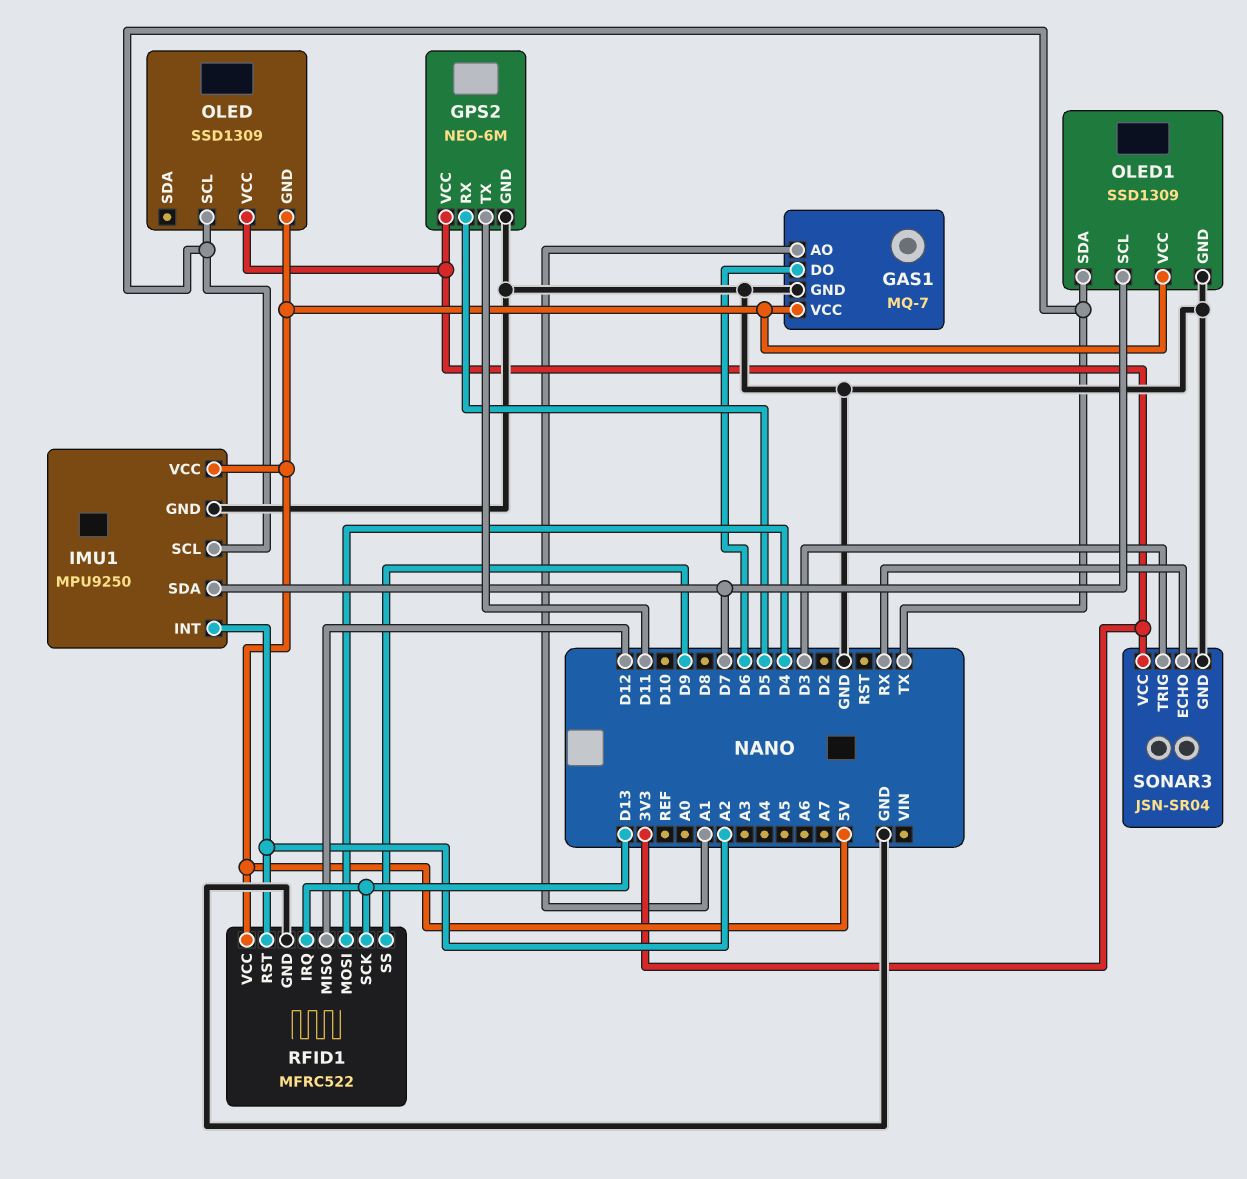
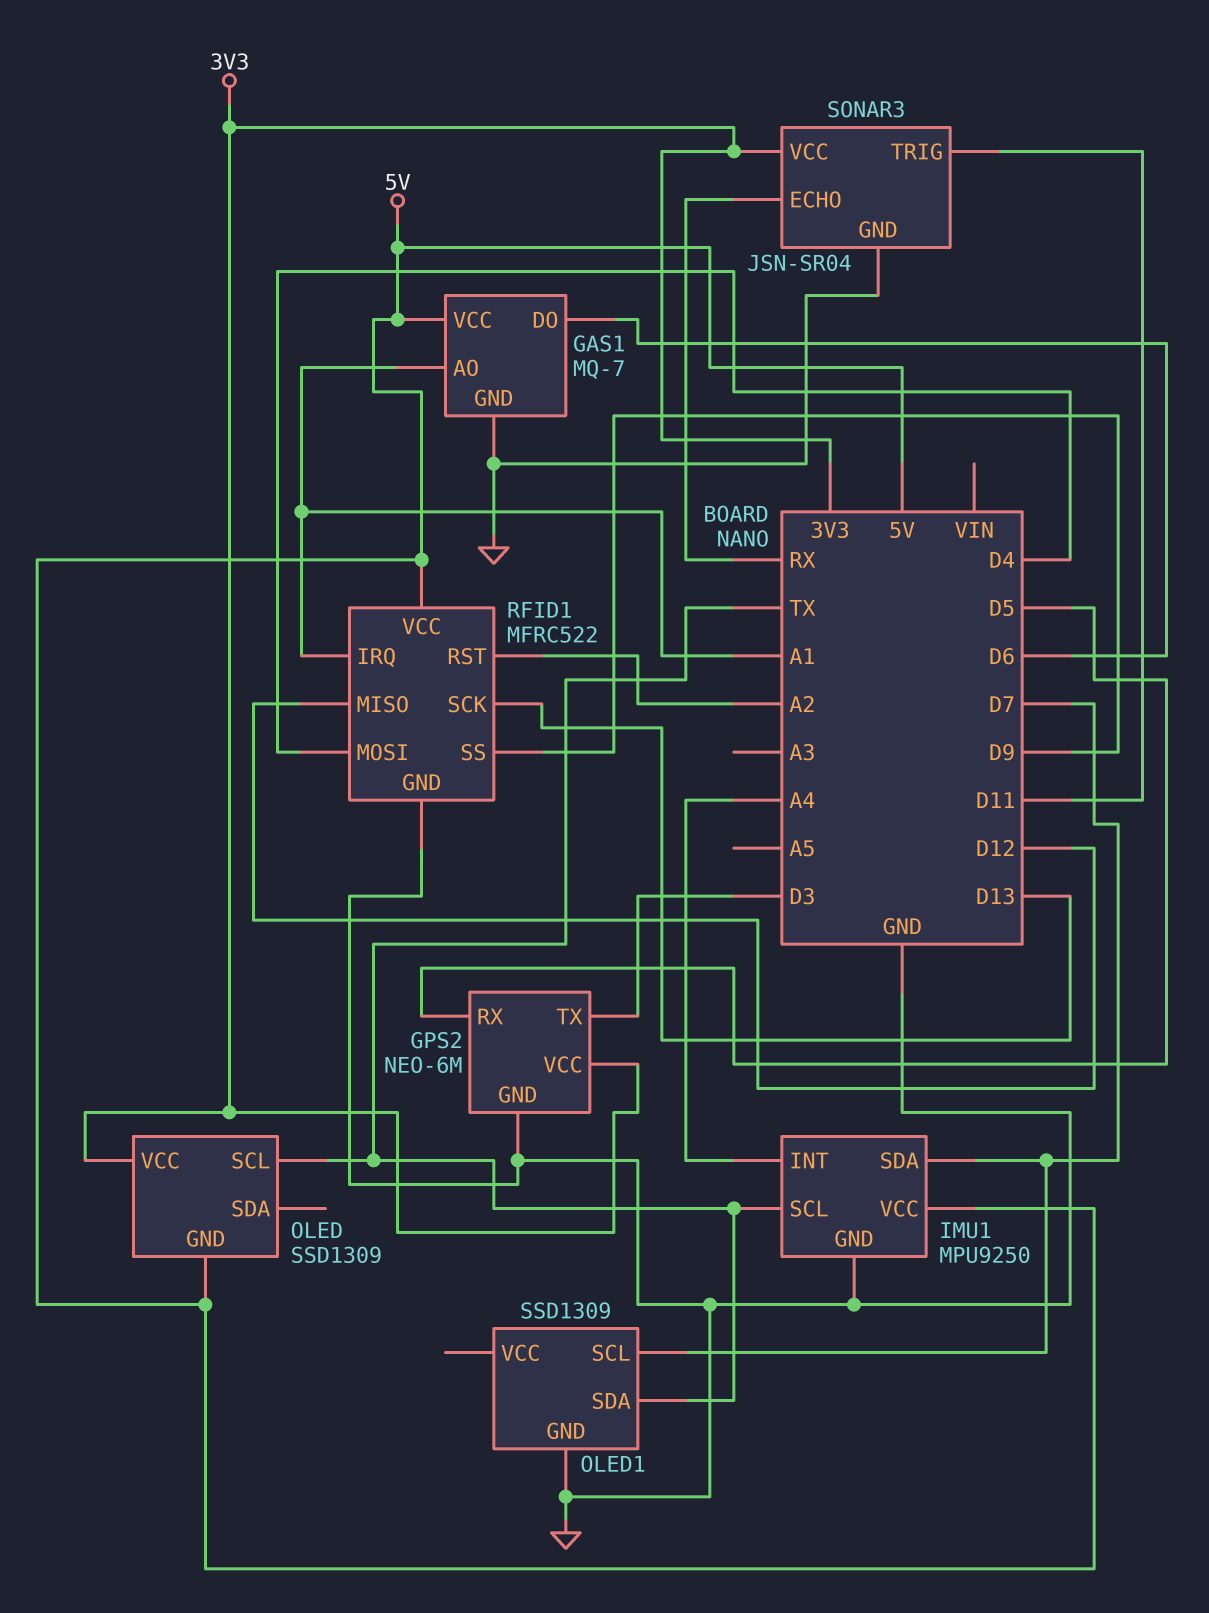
GPS2 pin TX: D11 -> D3
IMU1 pin INT: A2 -> A4
OLED1 pin VCC: 5V -> none
RFID1 pin IRQ: D13 -> A1
SONAR3 pin TRIG: D3 -> D11

